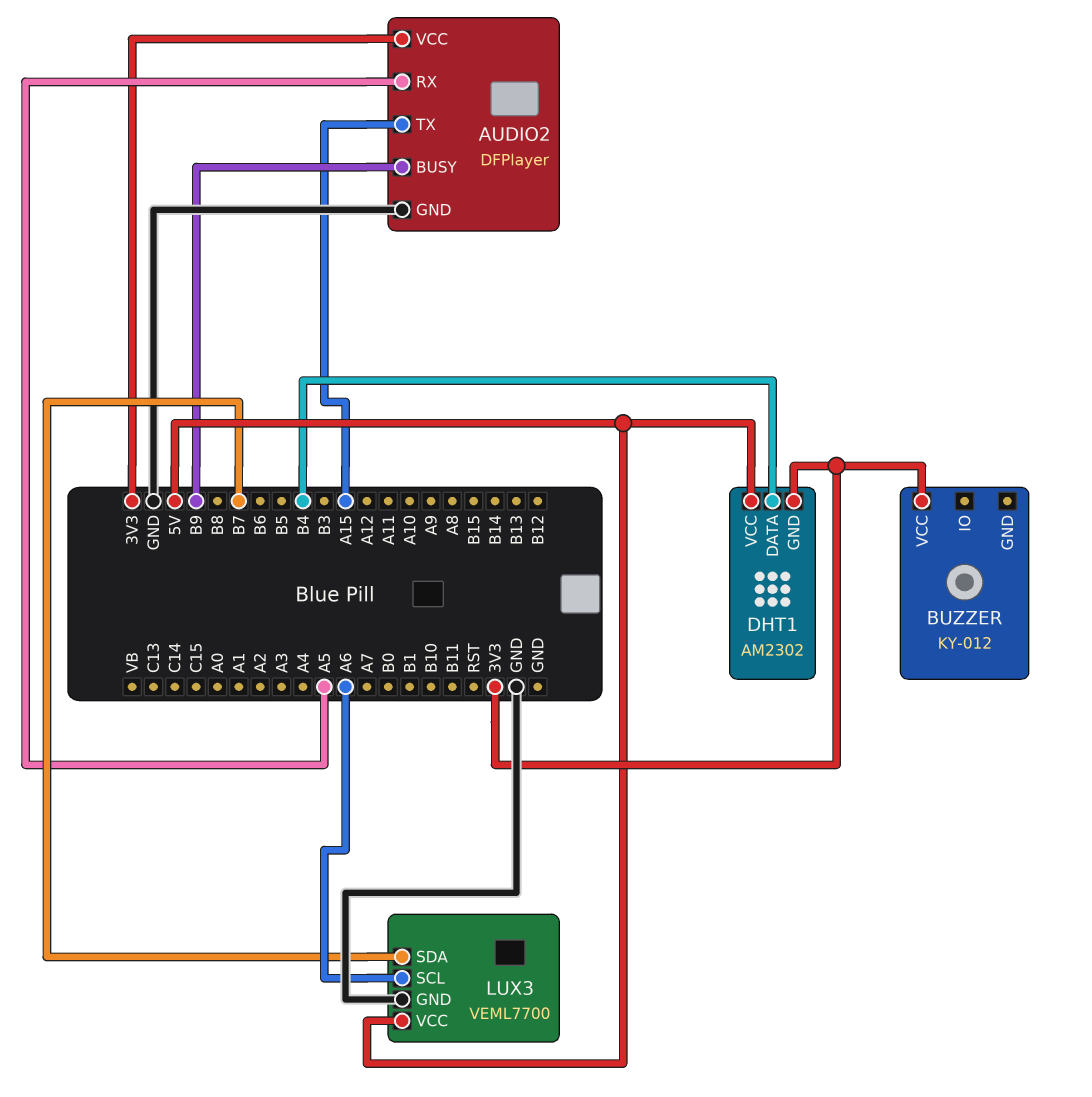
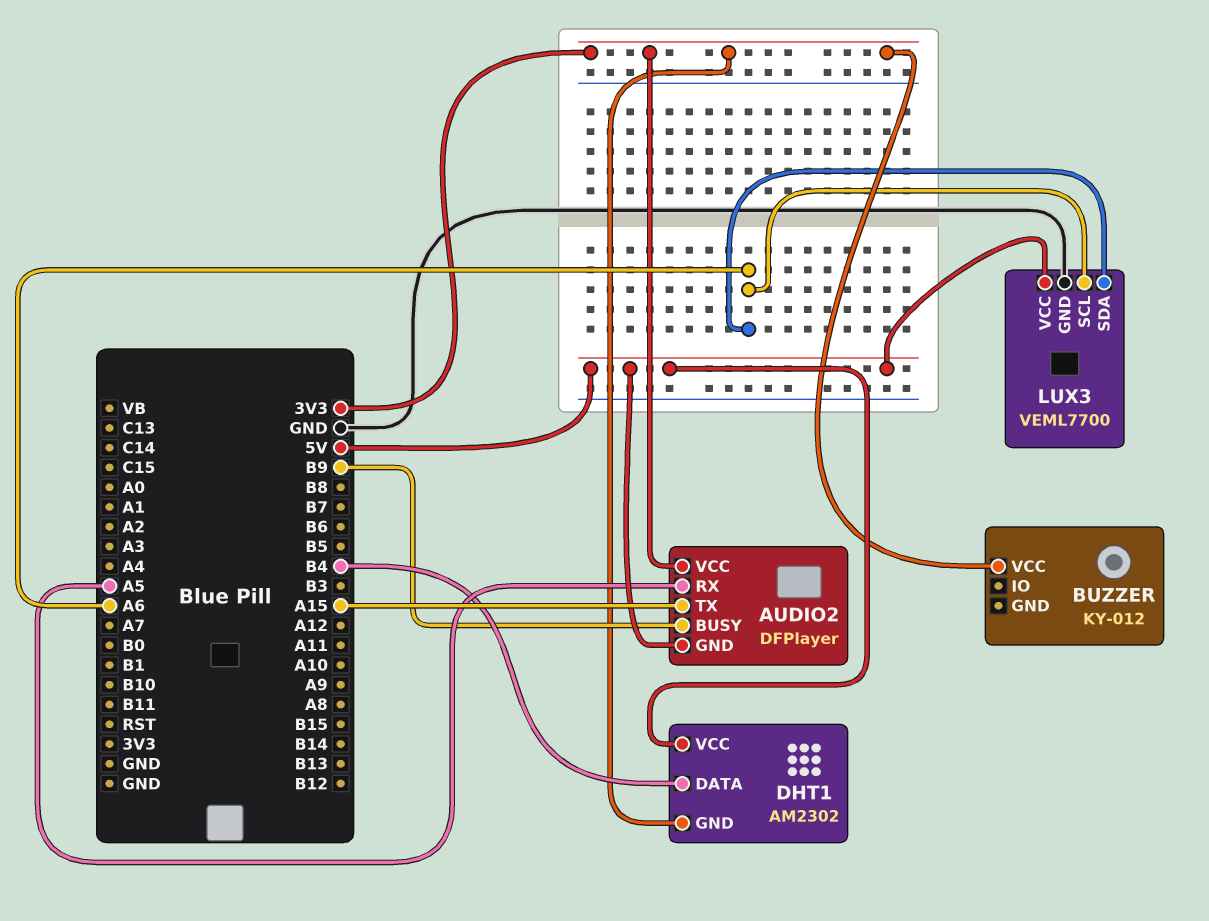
AUDIO2 pin GND: GND -> 5V
LUX3 pin SDA: B7 -> A6

